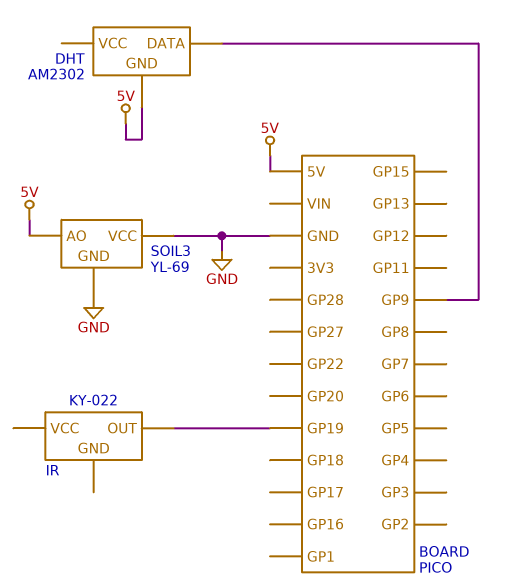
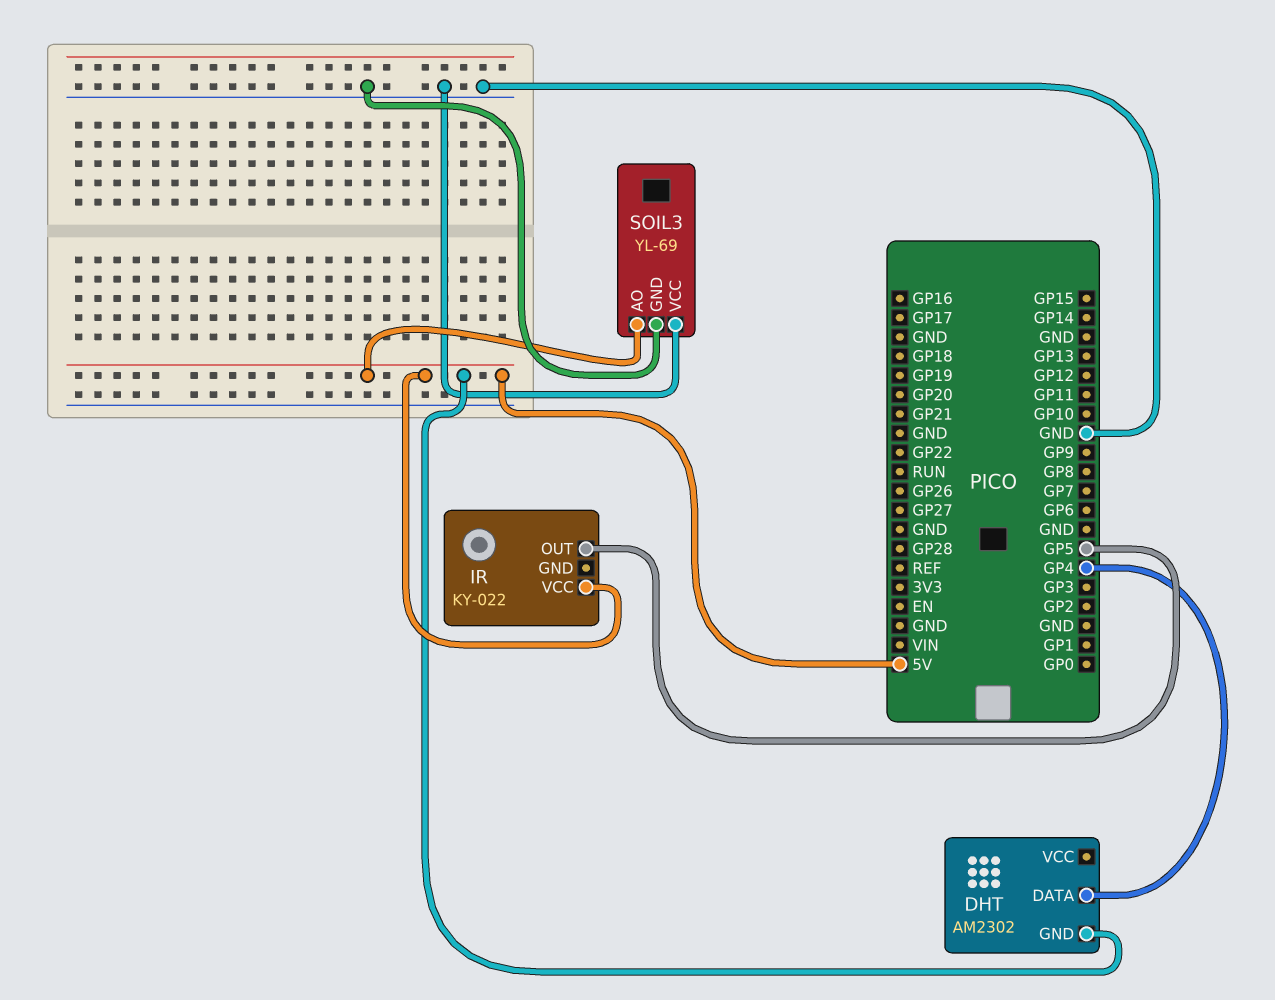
DHT pin DATA: GP9 -> GP4
IR pin OUT: GP19 -> GP5
IR pin VCC: none -> 5V

